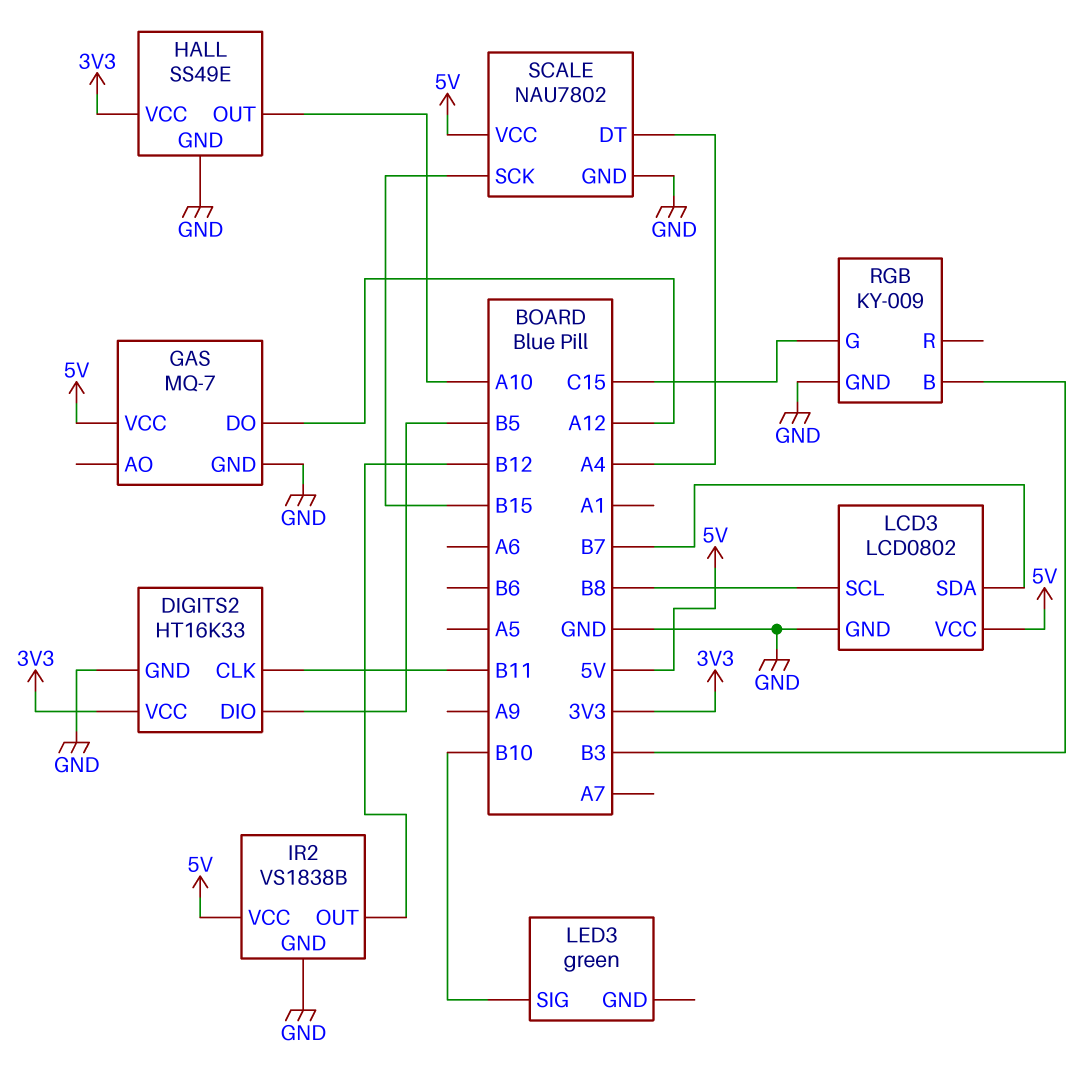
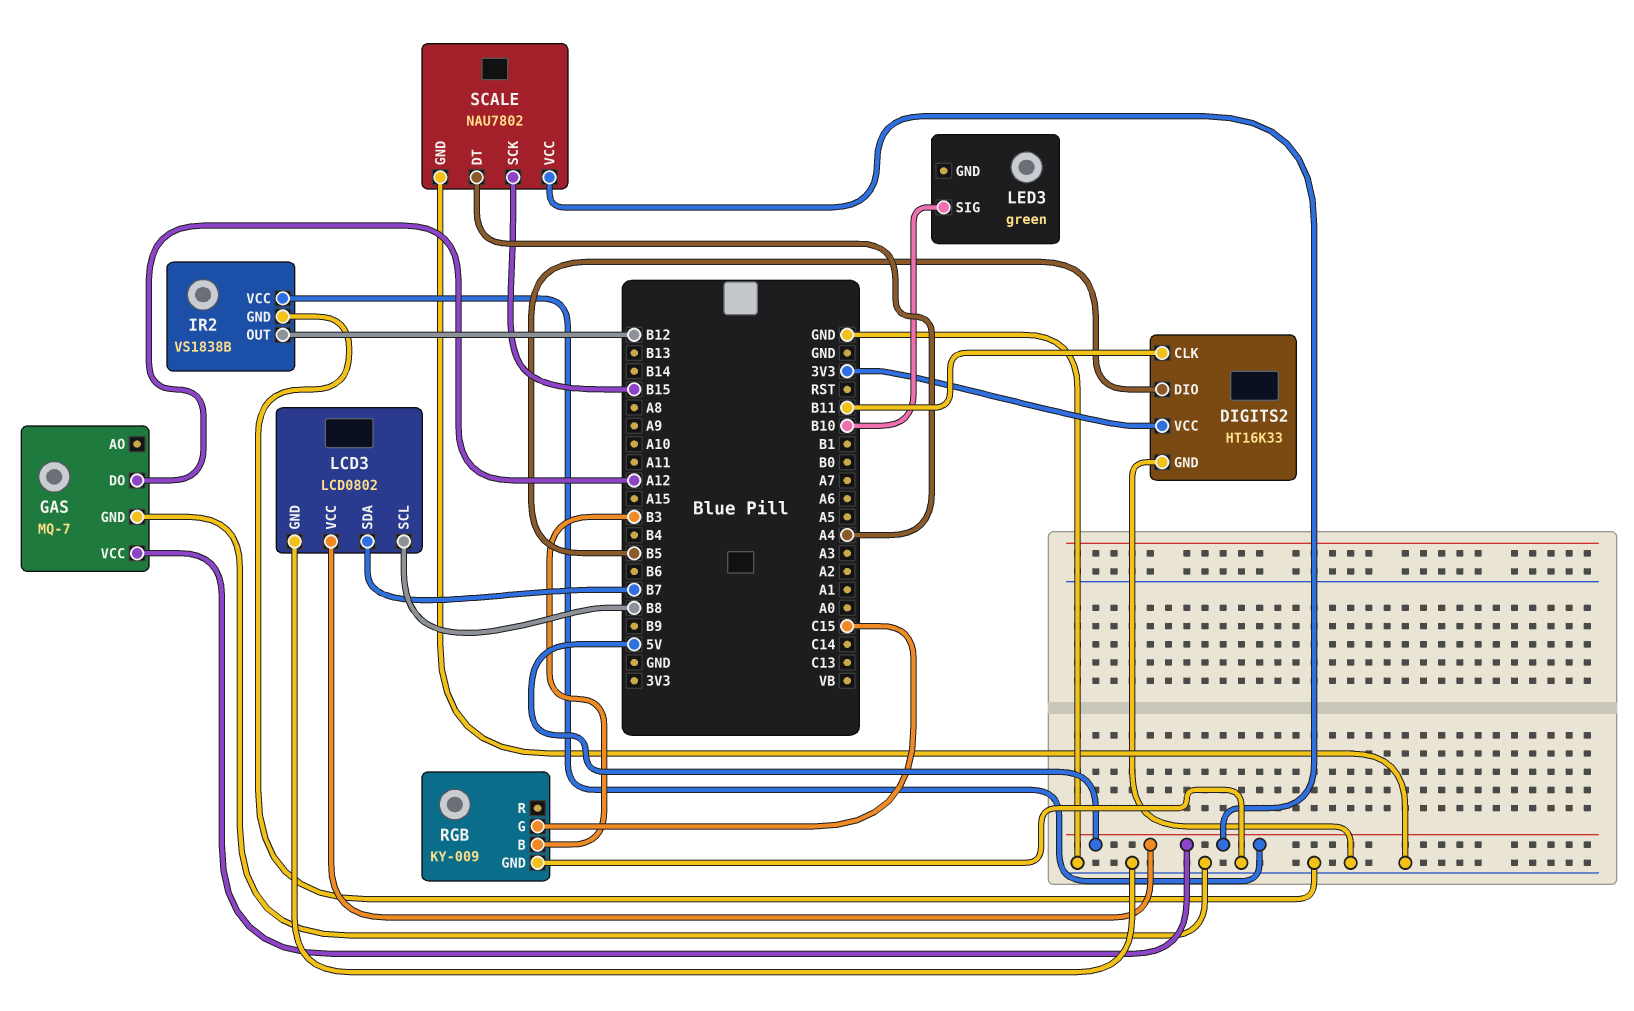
HALL: SS49E -> none
HALL pin GND: GND -> none
HALL pin OUT: A10 -> none
HALL pin VCC: 3V3 -> none

